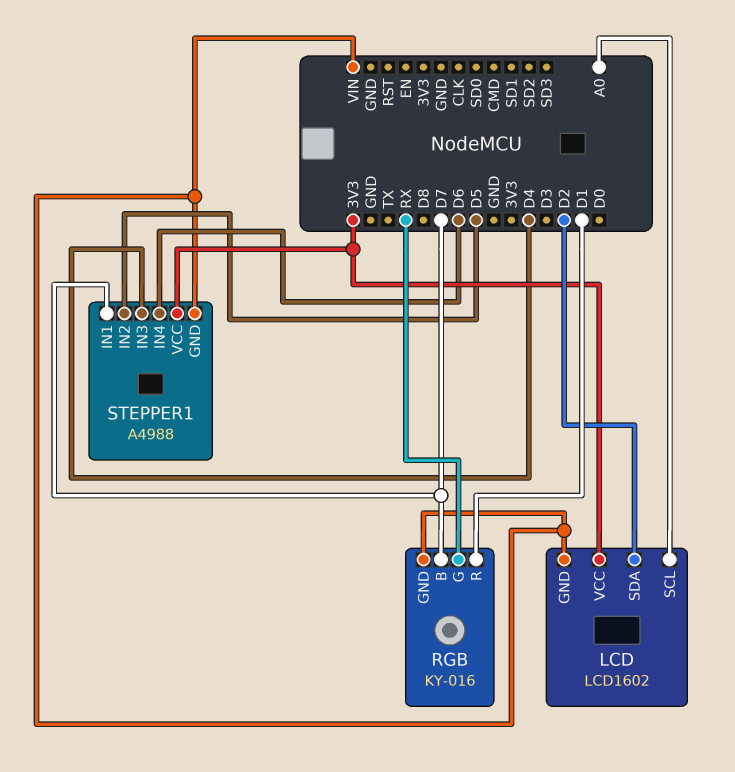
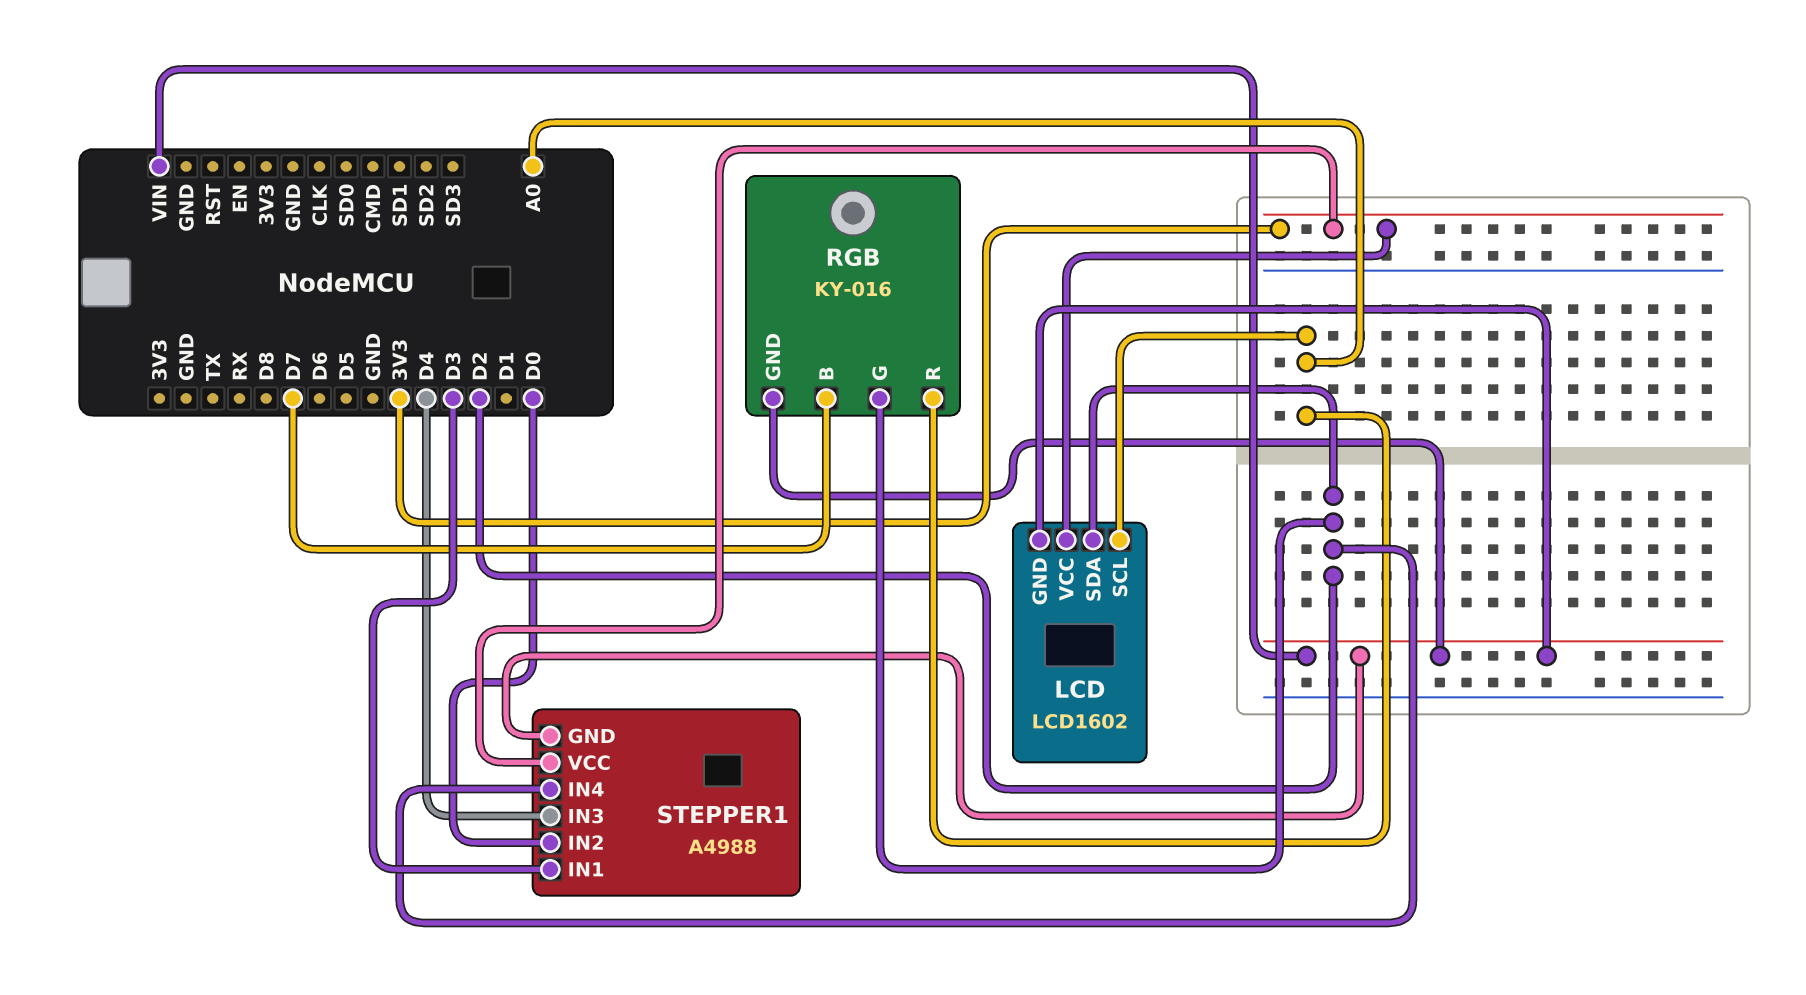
RGB pin G: RX -> D2
RGB pin R: D1 -> A0
STEPPER1 pin IN1: D7 -> D3
STEPPER1 pin IN2: D5 -> D0
STEPPER1 pin IN4: D6 -> D2

